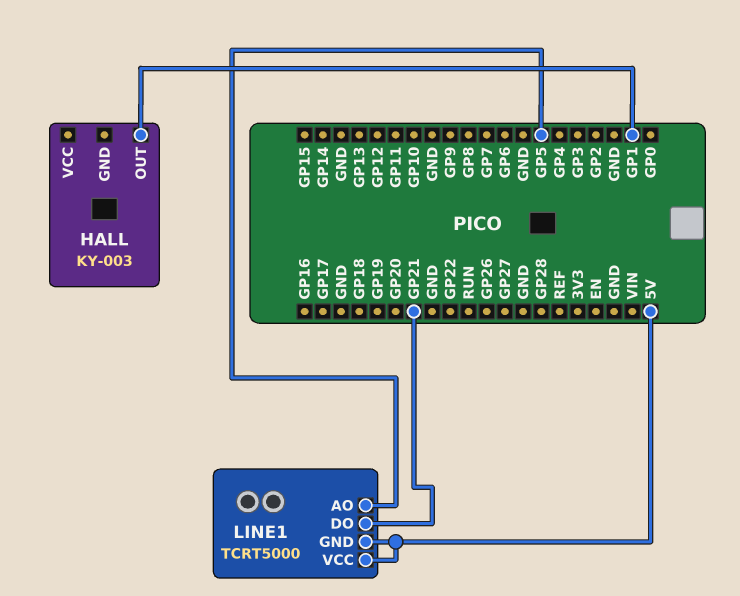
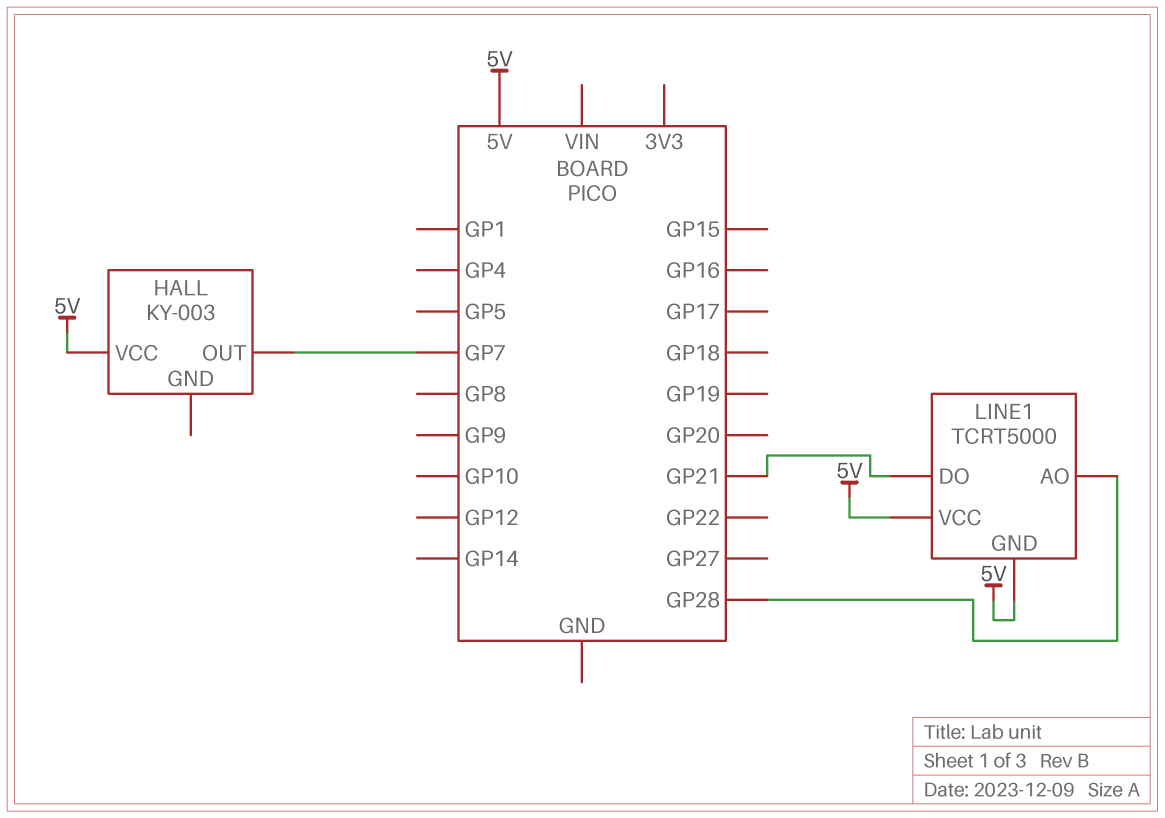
HALL pin OUT: GP1 -> GP7
HALL pin VCC: none -> 5V
LINE1 pin AO: GP5 -> GP28

